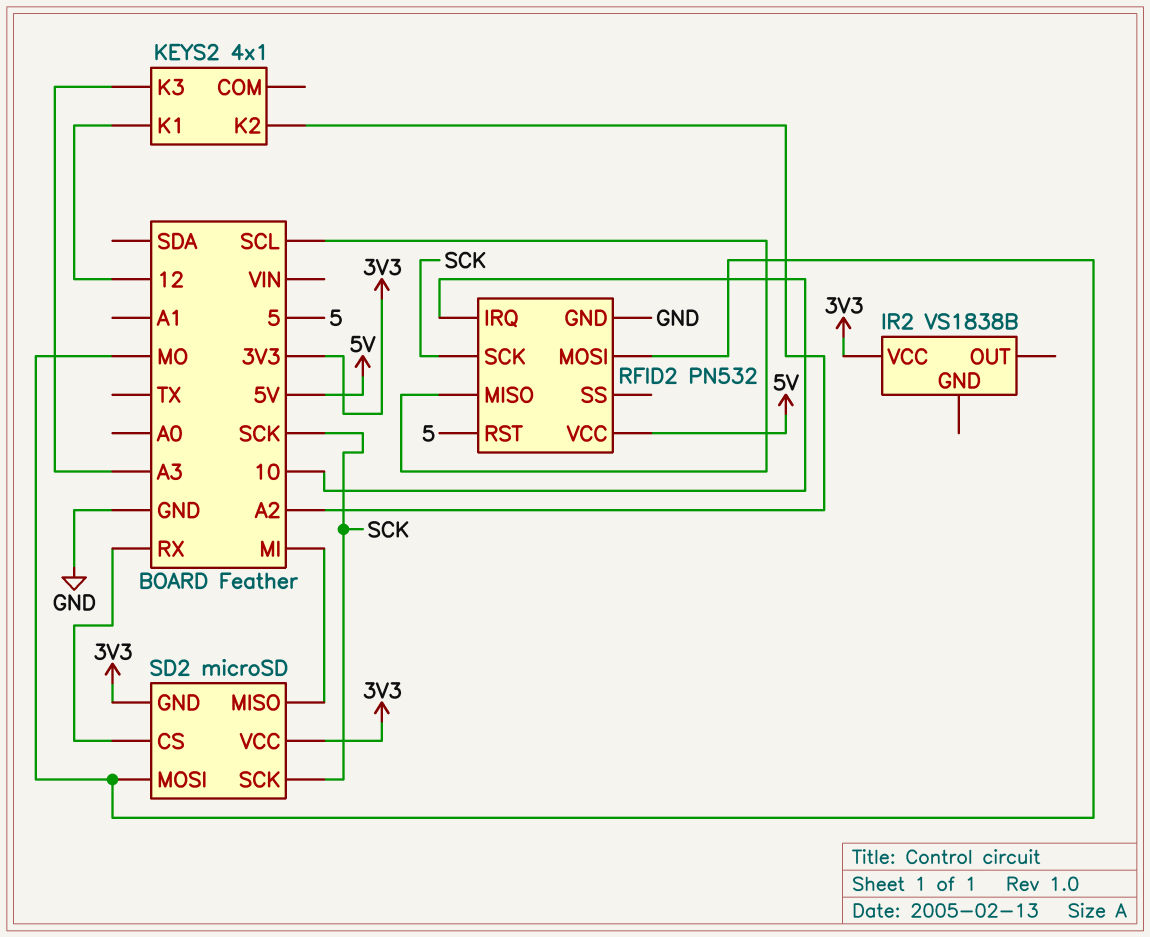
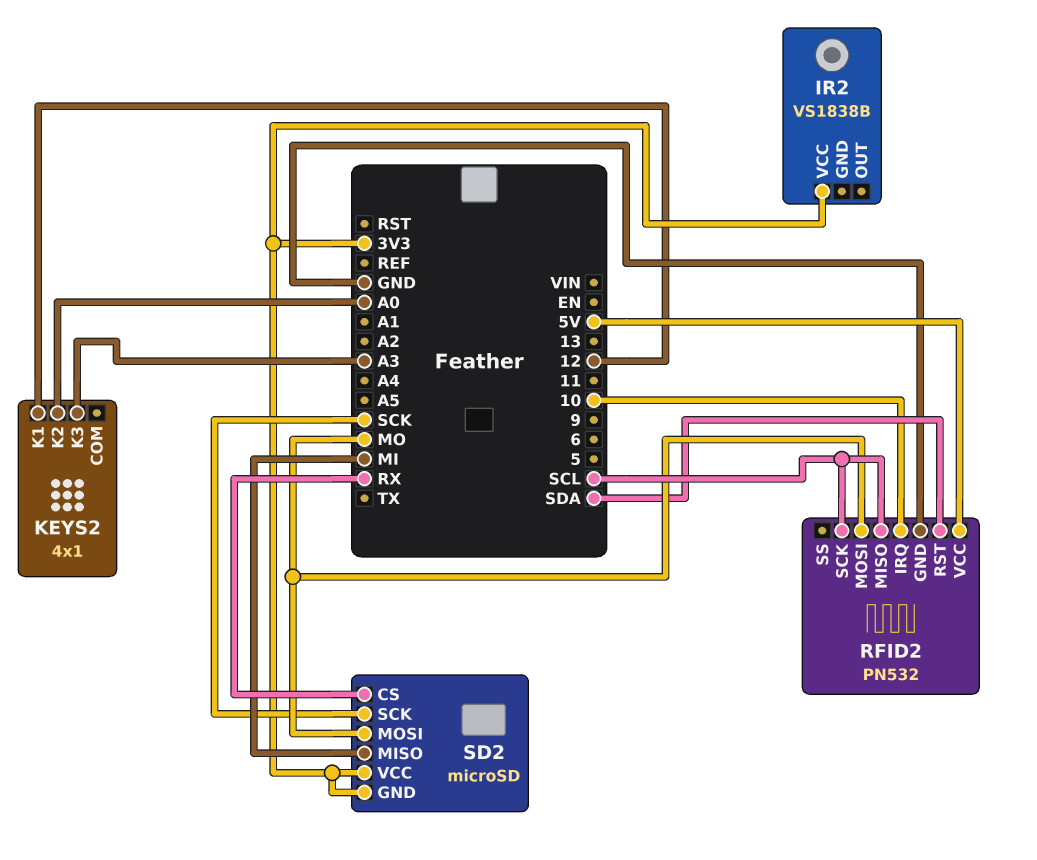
KEYS2 pin K2: A2 -> A0
RFID2 pin RST: 5 -> SDA
RFID2 pin SCK: SCK -> SCL

